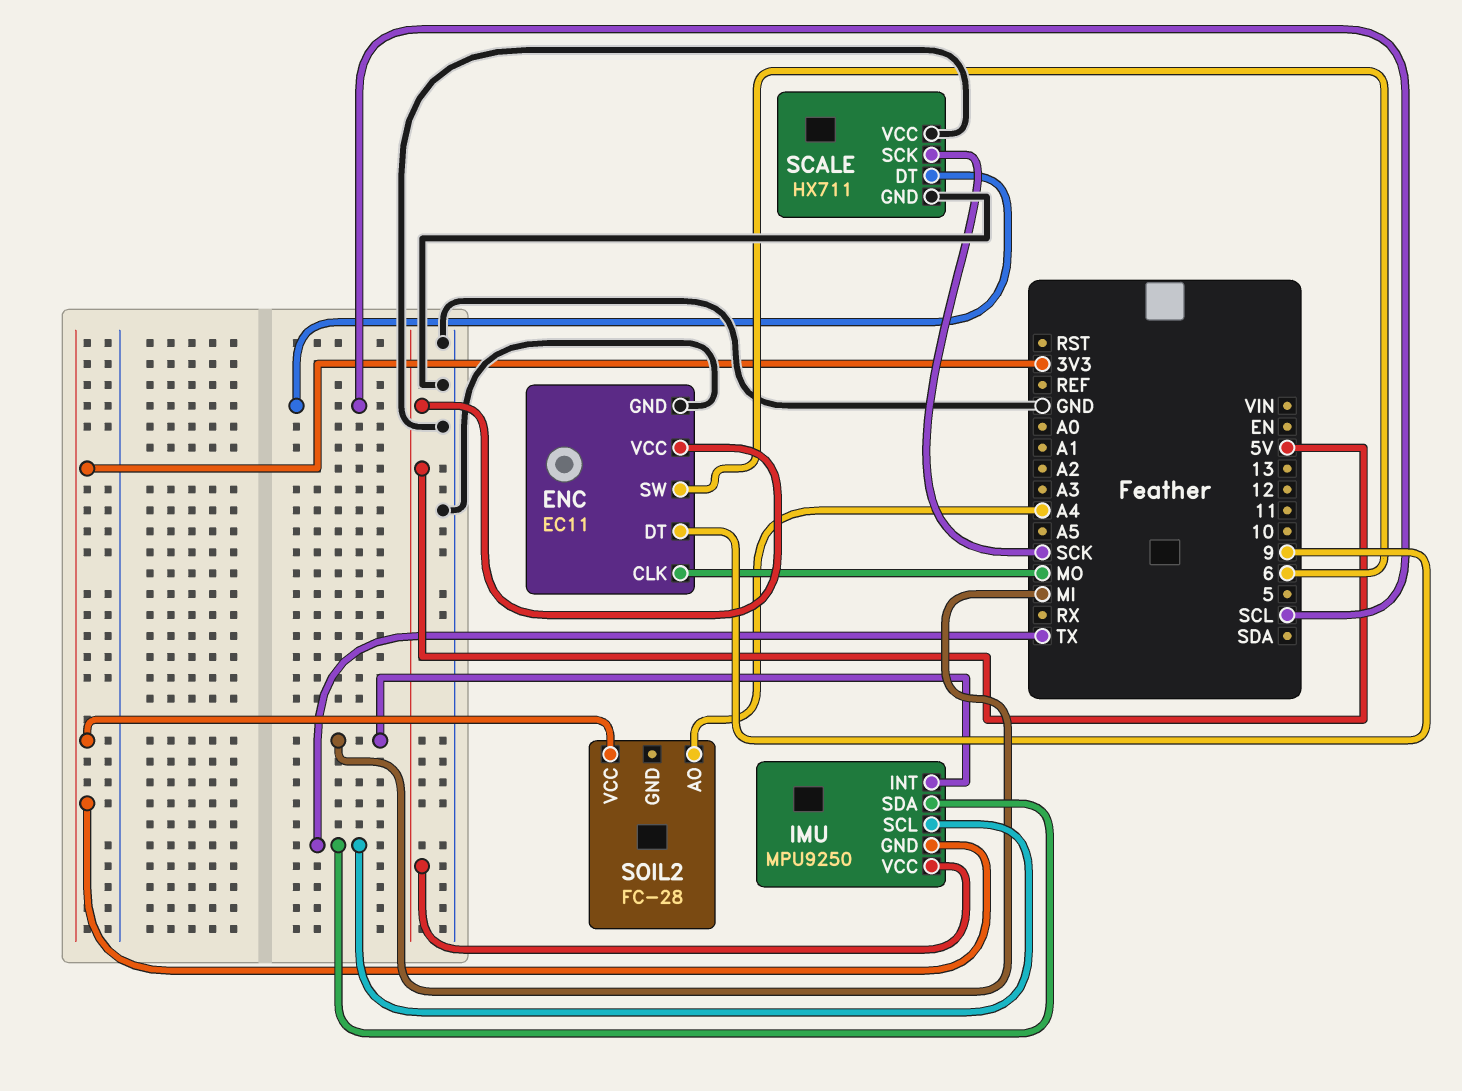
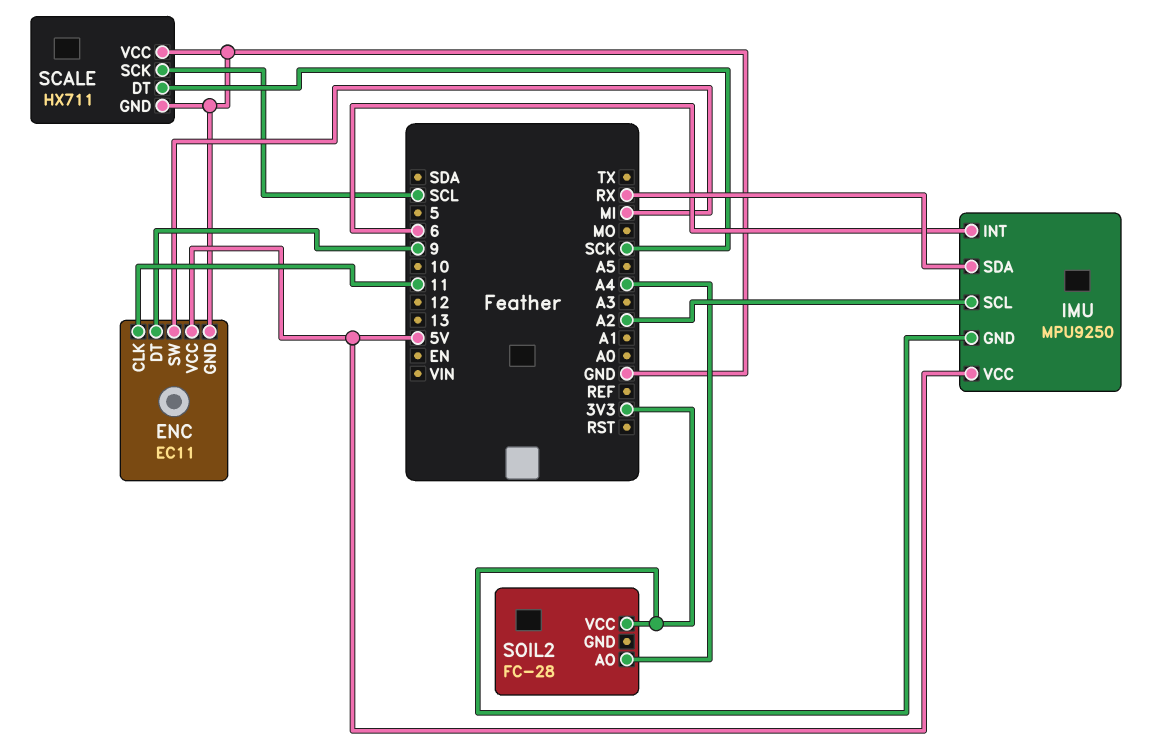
ENC pin CLK: MO -> 11
ENC pin SW: 6 -> MI
IMU pin INT: MI -> 6
IMU pin SCL: TX -> A2
IMU pin SDA: TX -> RX
SCALE pin DT: SCL -> SCK
SCALE pin SCK: SCK -> SCL

